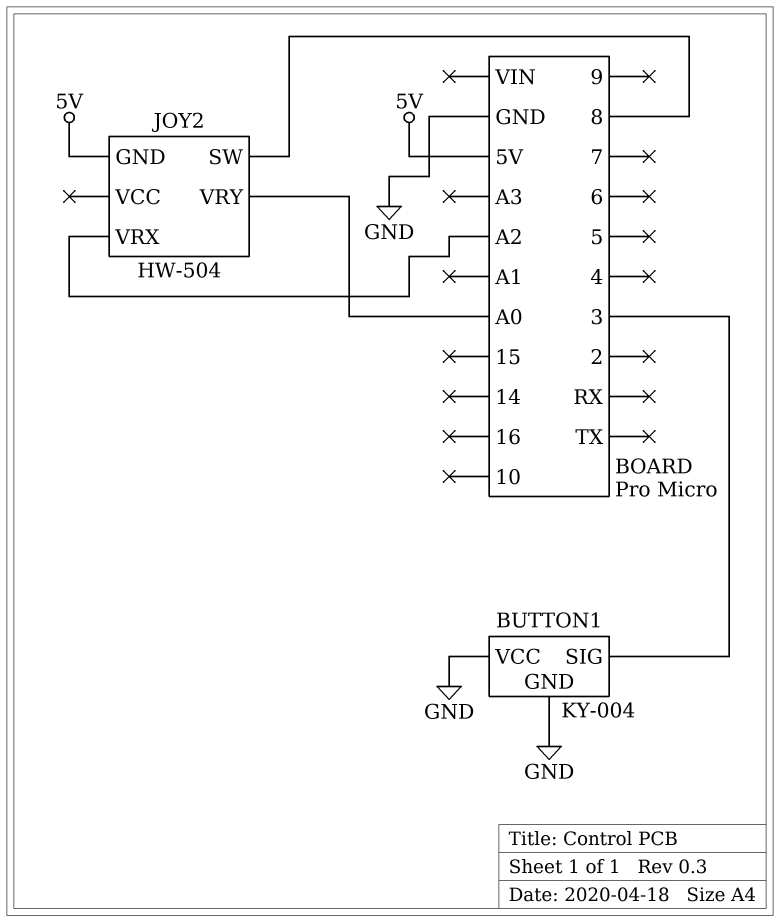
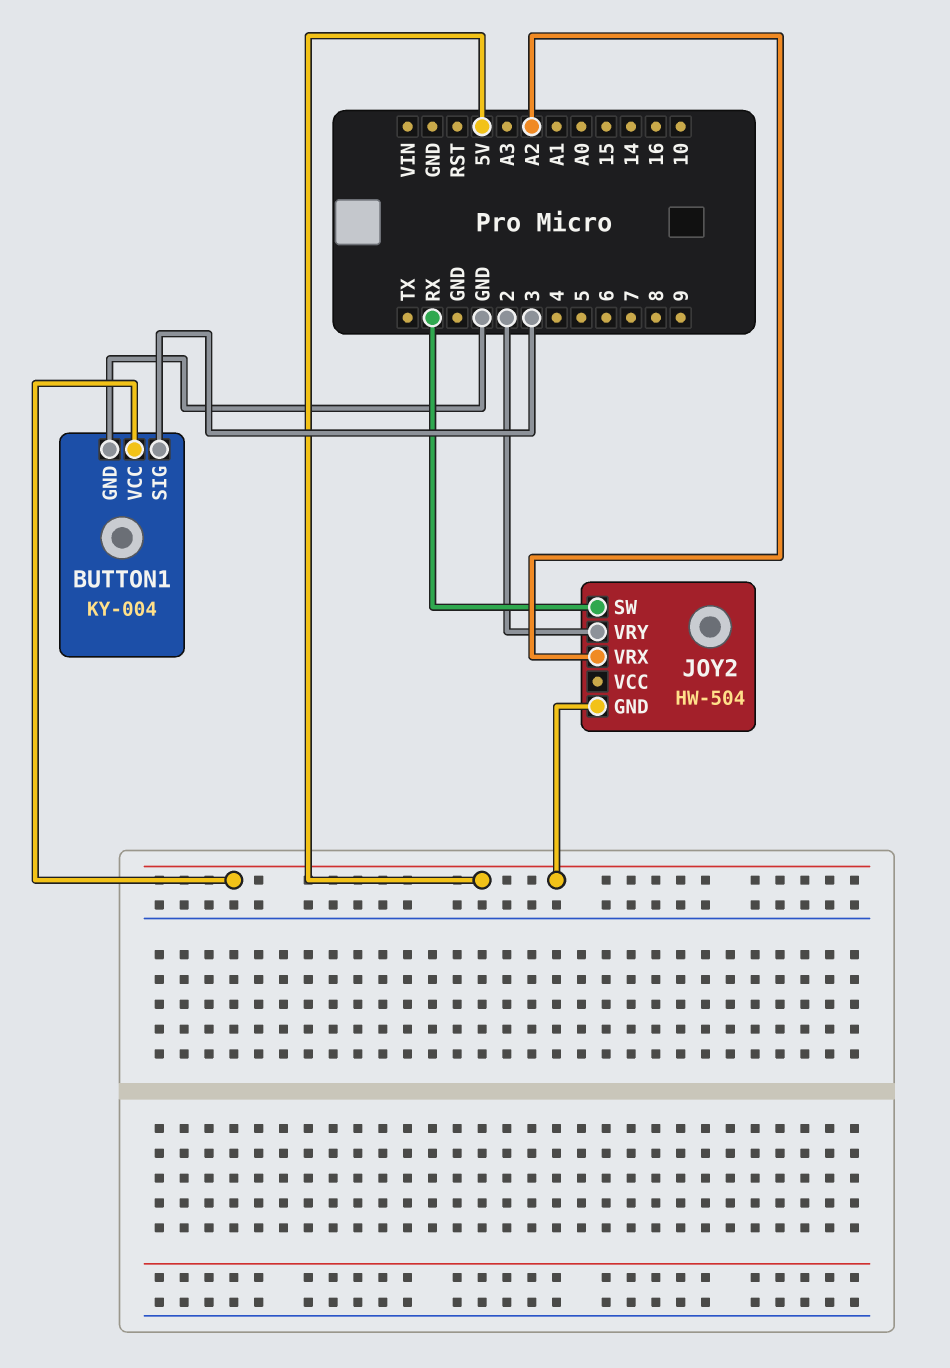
BUTTON1 pin VCC: GND -> 5V
JOY2 pin SW: 8 -> RX
JOY2 pin VRY: A0 -> 2

